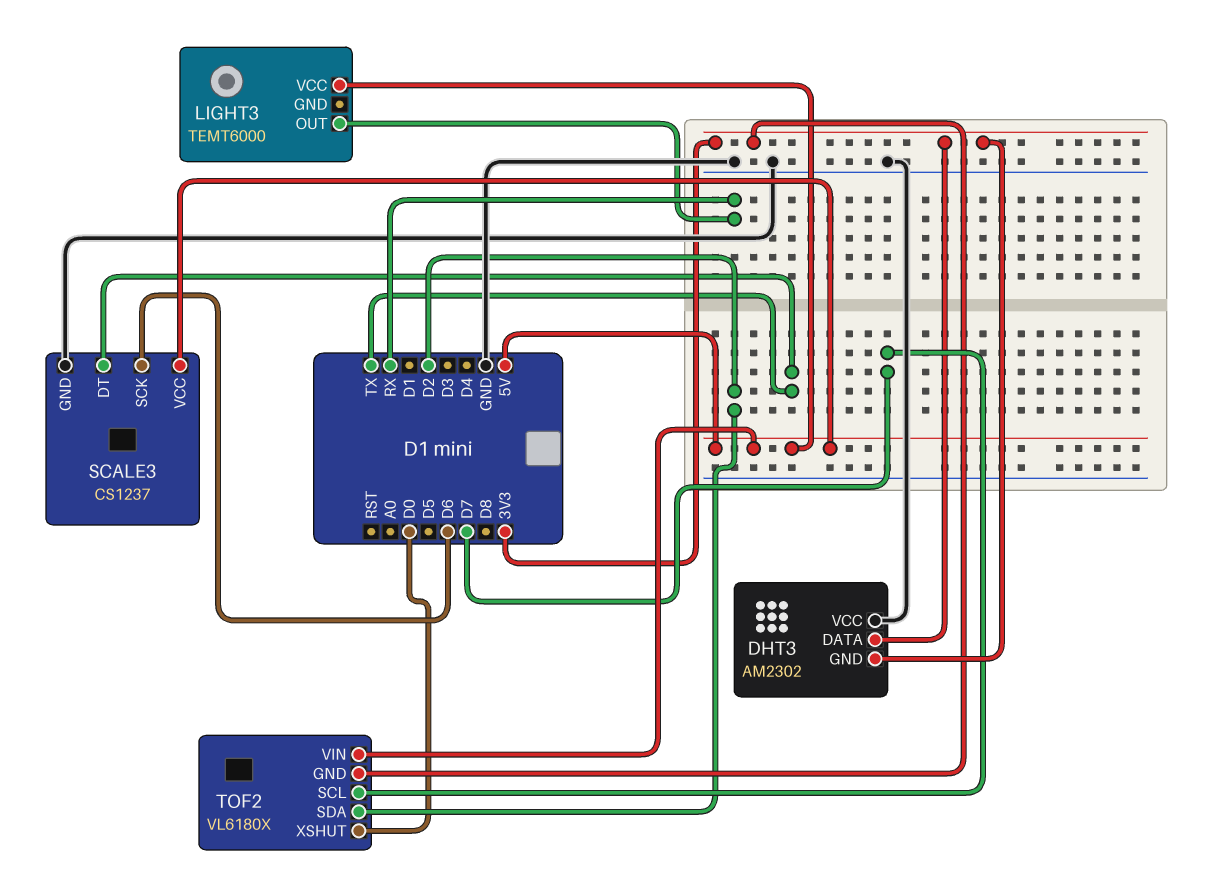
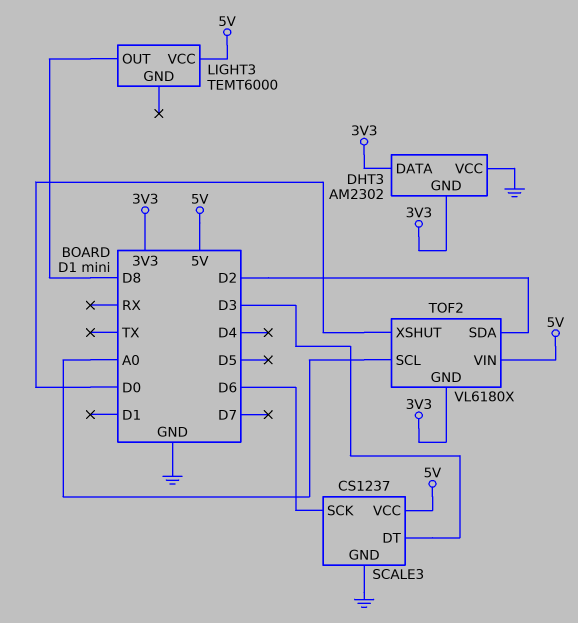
LIGHT3 pin OUT: RX -> D8
SCALE3 pin DT: TX -> D3
TOF2 pin SCL: D7 -> A0

